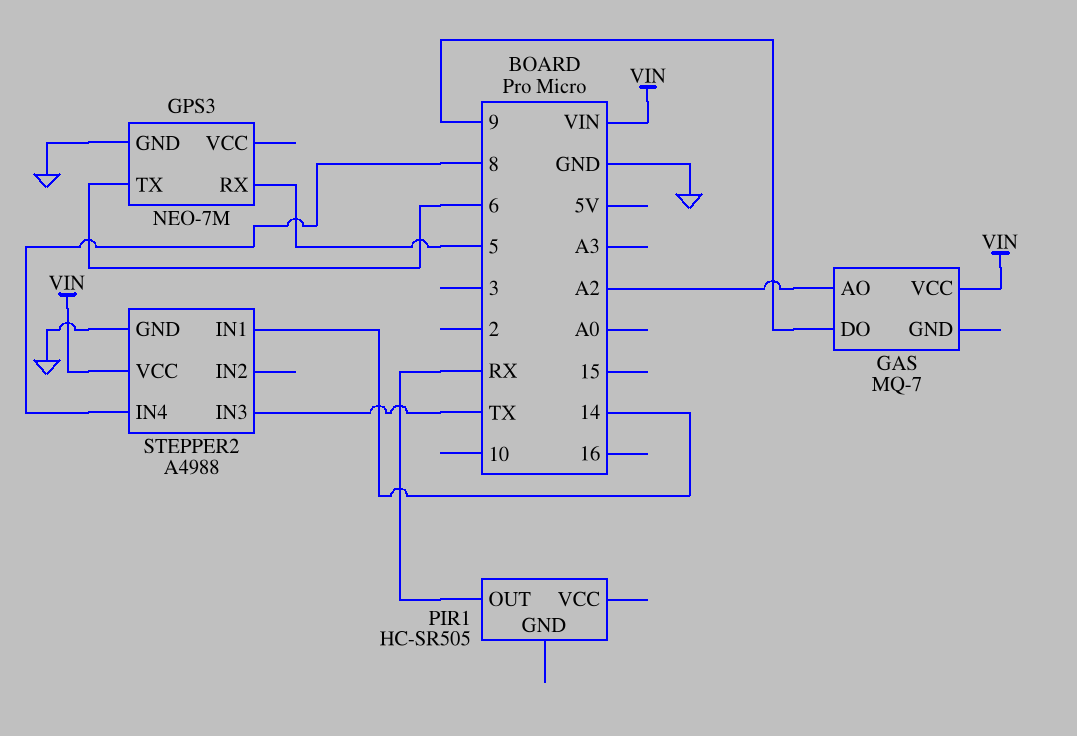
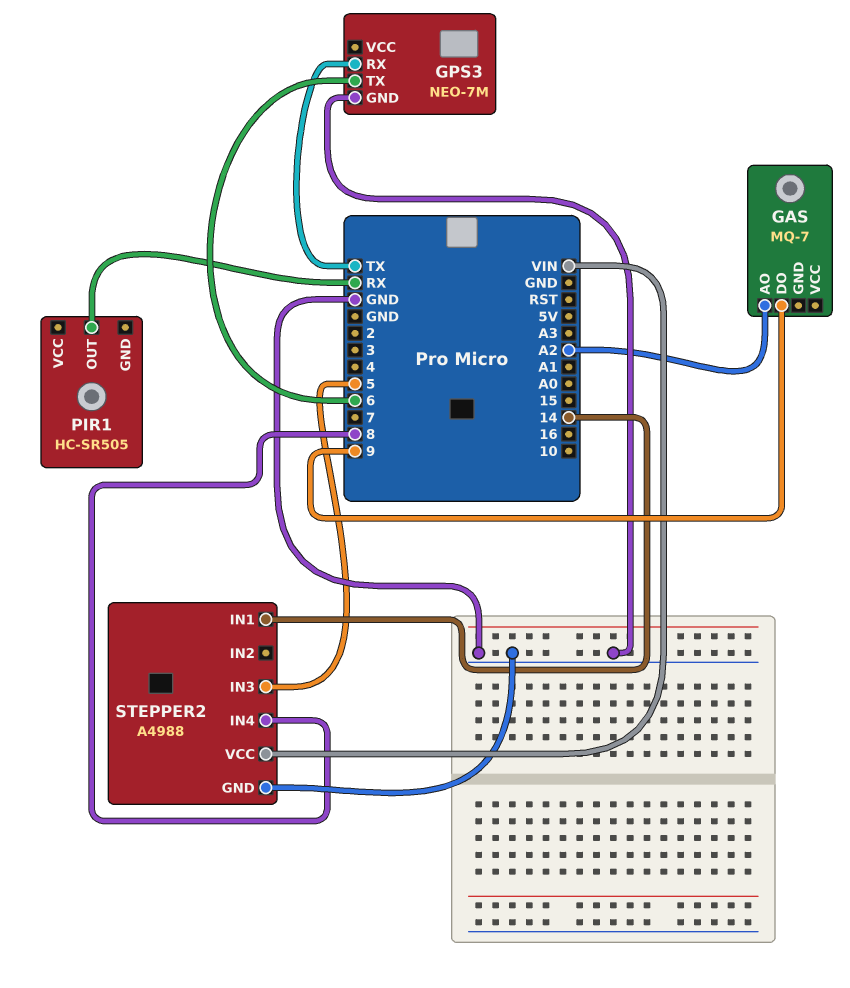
GAS pin VCC: VIN -> none
GPS3 pin RX: 5 -> TX
STEPPER2 pin IN3: TX -> 5

